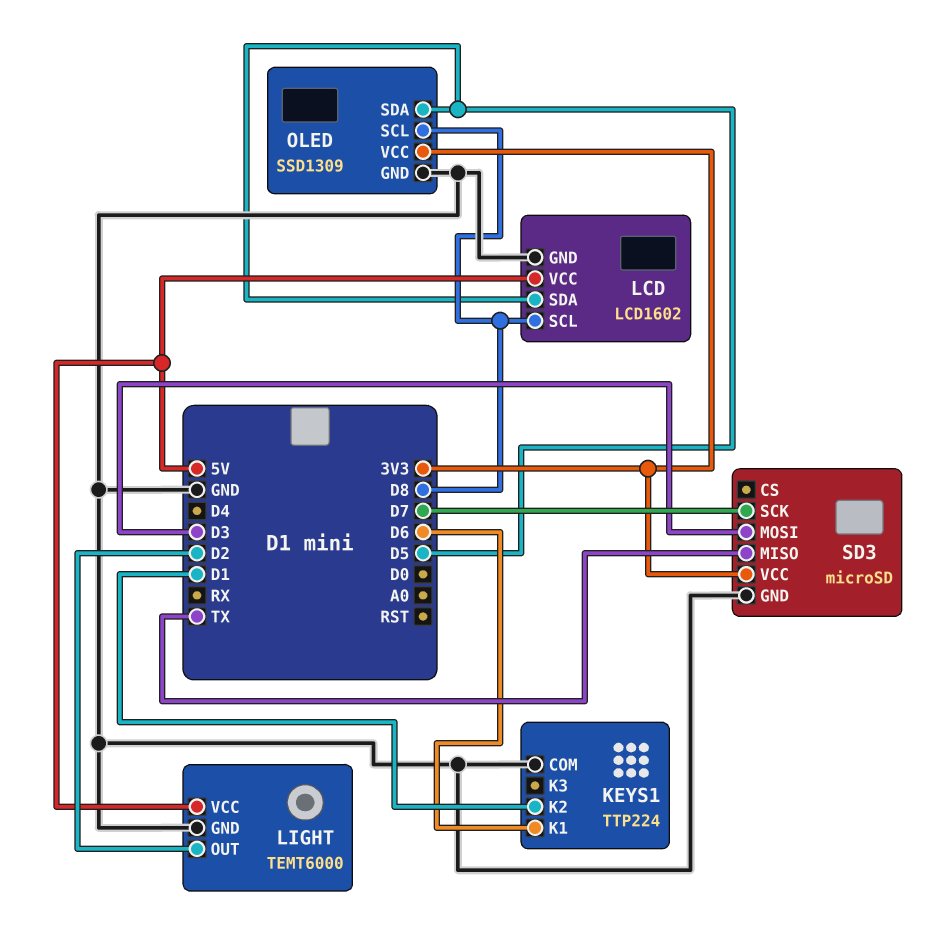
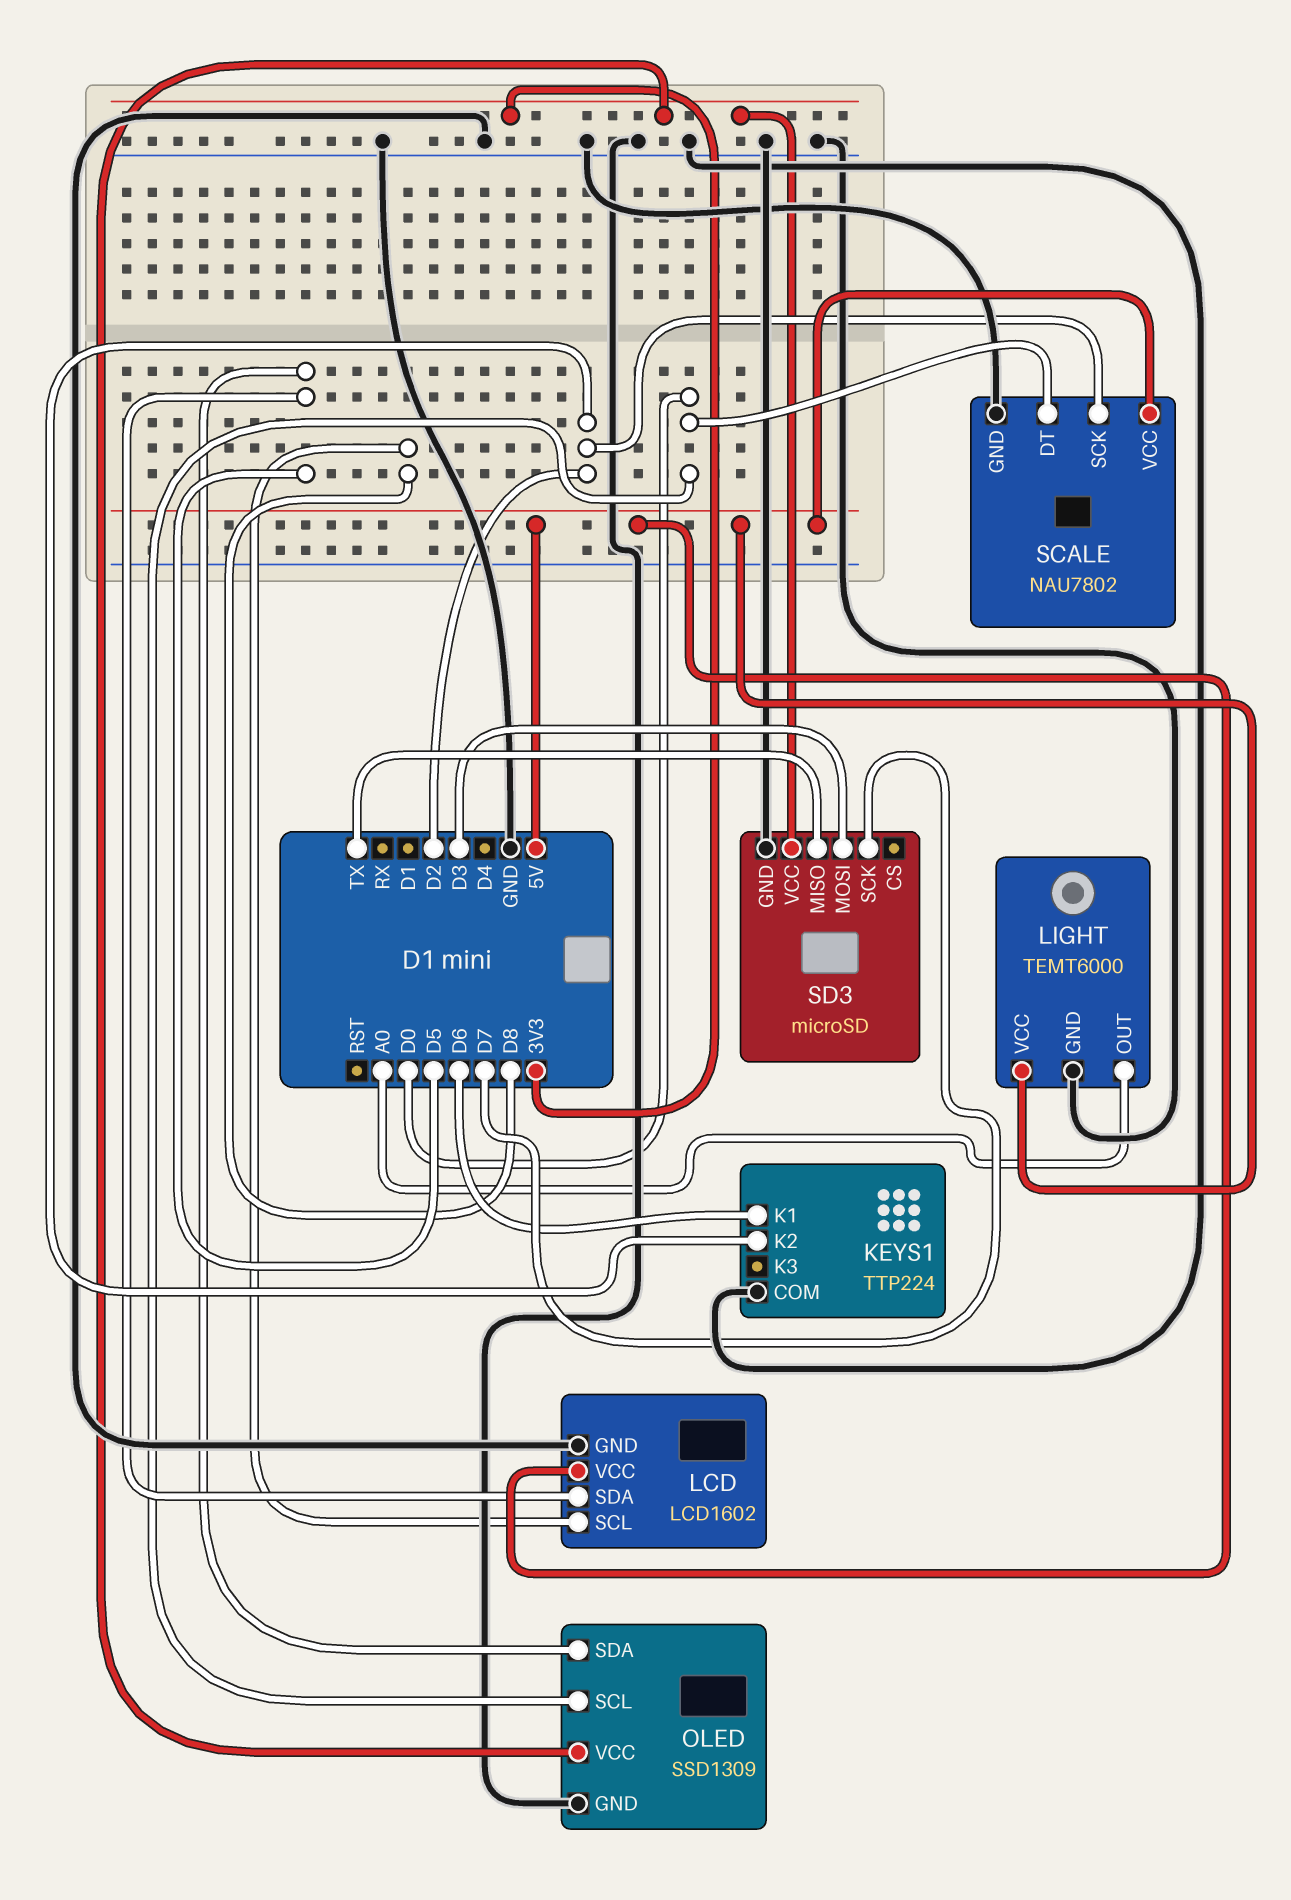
KEYS1 pin K2: D1 -> D2
LIGHT pin OUT: D2 -> A0
OLED pin SCL: D8 -> D0
SCALE: none -> NAU7802
SCALE pin DT: none -> D0
SCALE pin GND: none -> GND
SCALE pin SCK: none -> D2
SCALE pin VCC: none -> 5V

